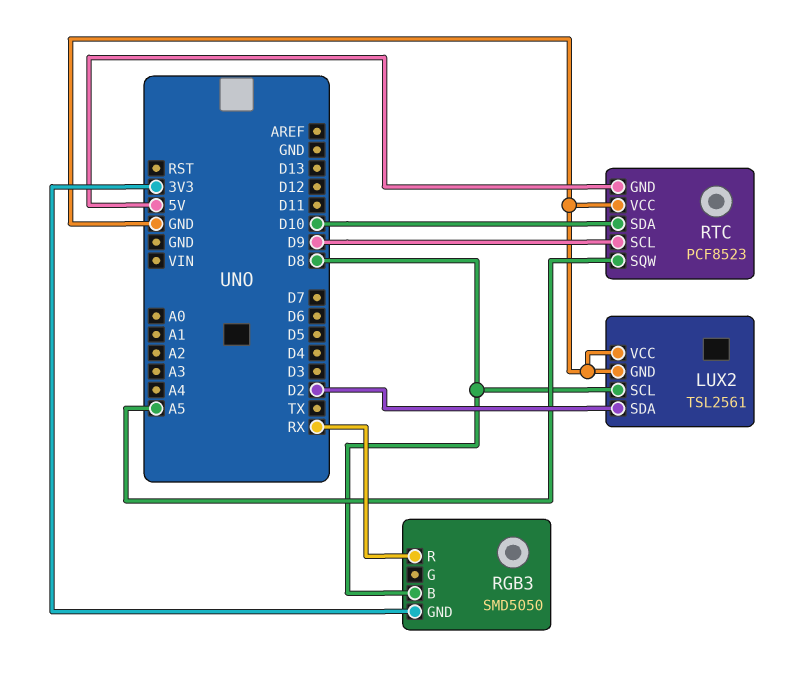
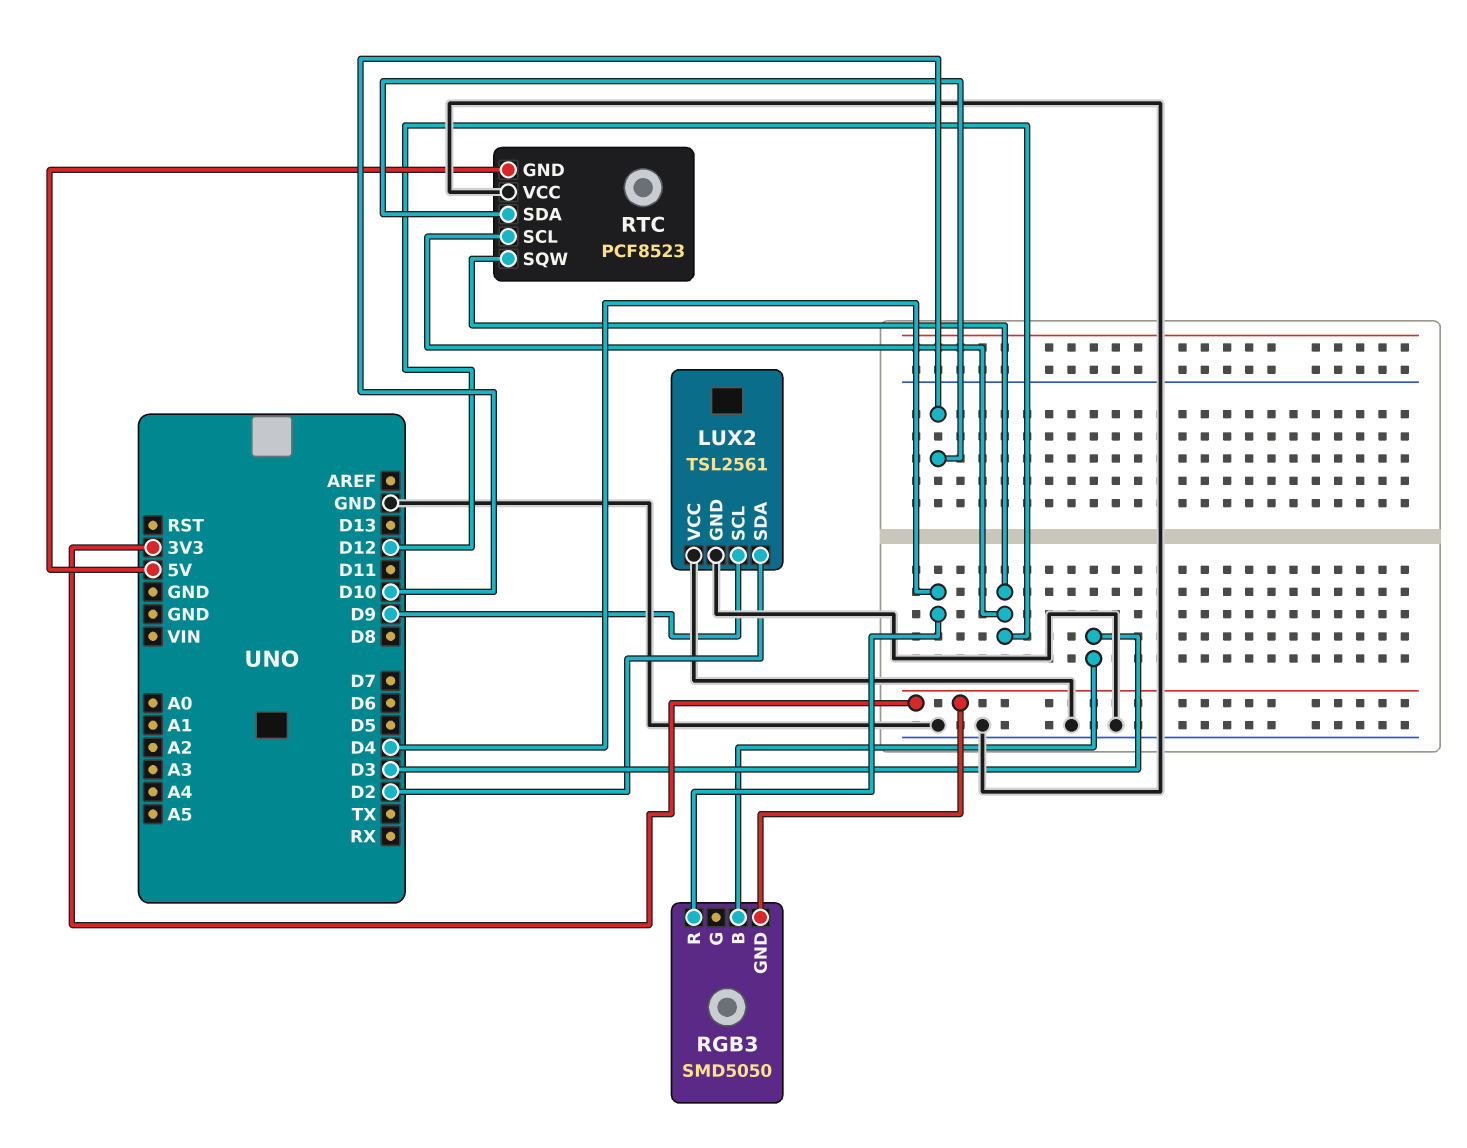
LUX2 pin SCL: D8 -> D9
RGB3 pin B: D8 -> D3
RGB3 pin R: RX -> D4
RTC pin SCL: D9 -> D12
RTC pin SQW: A5 -> D12

